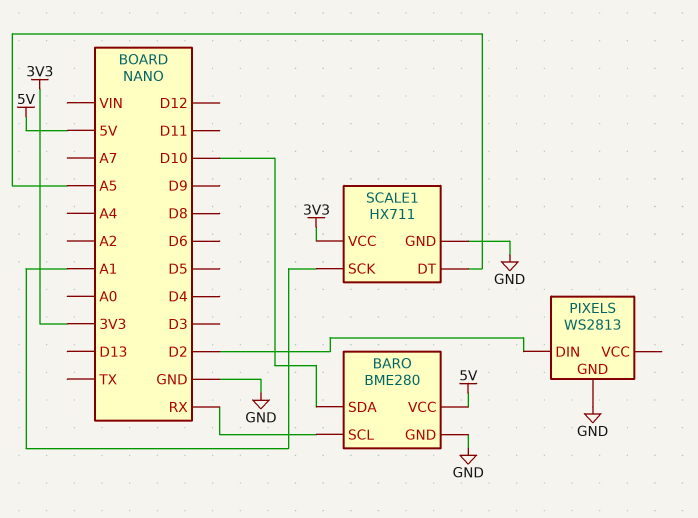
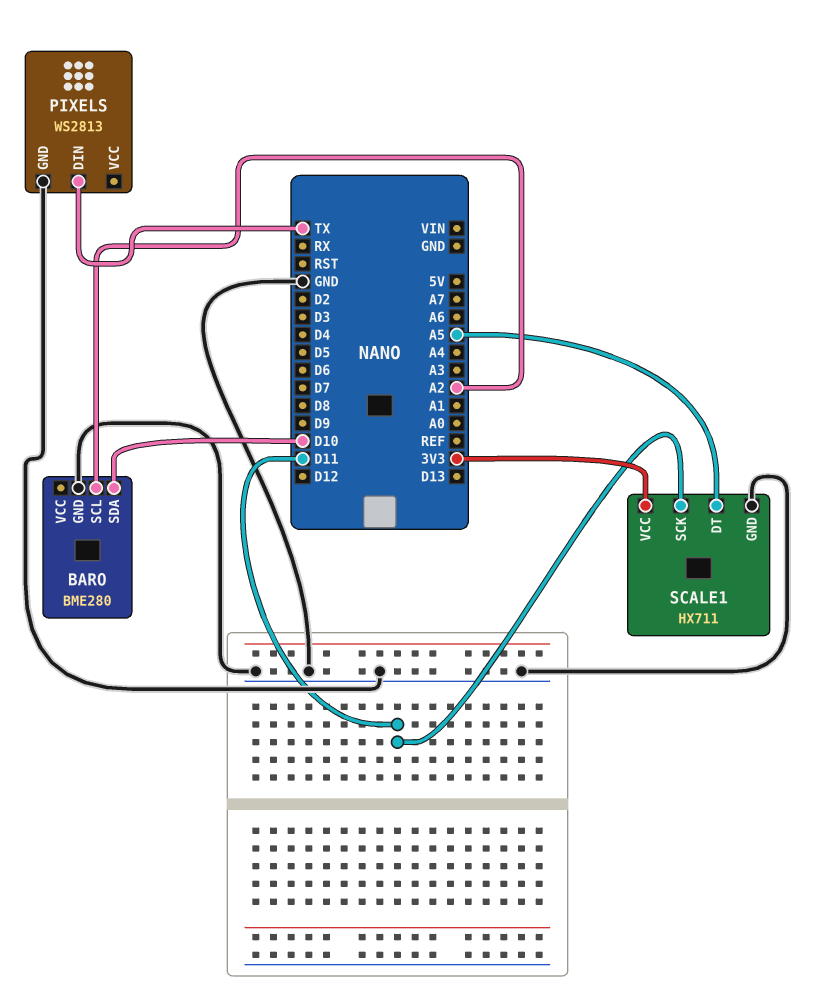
BARO pin SCL: RX -> A2
BARO pin VCC: 5V -> none
PIXELS pin DIN: D2 -> TX
SCALE1 pin SCK: A1 -> D11

